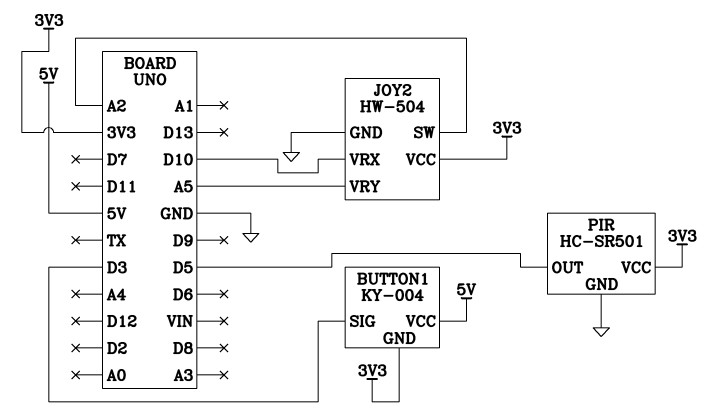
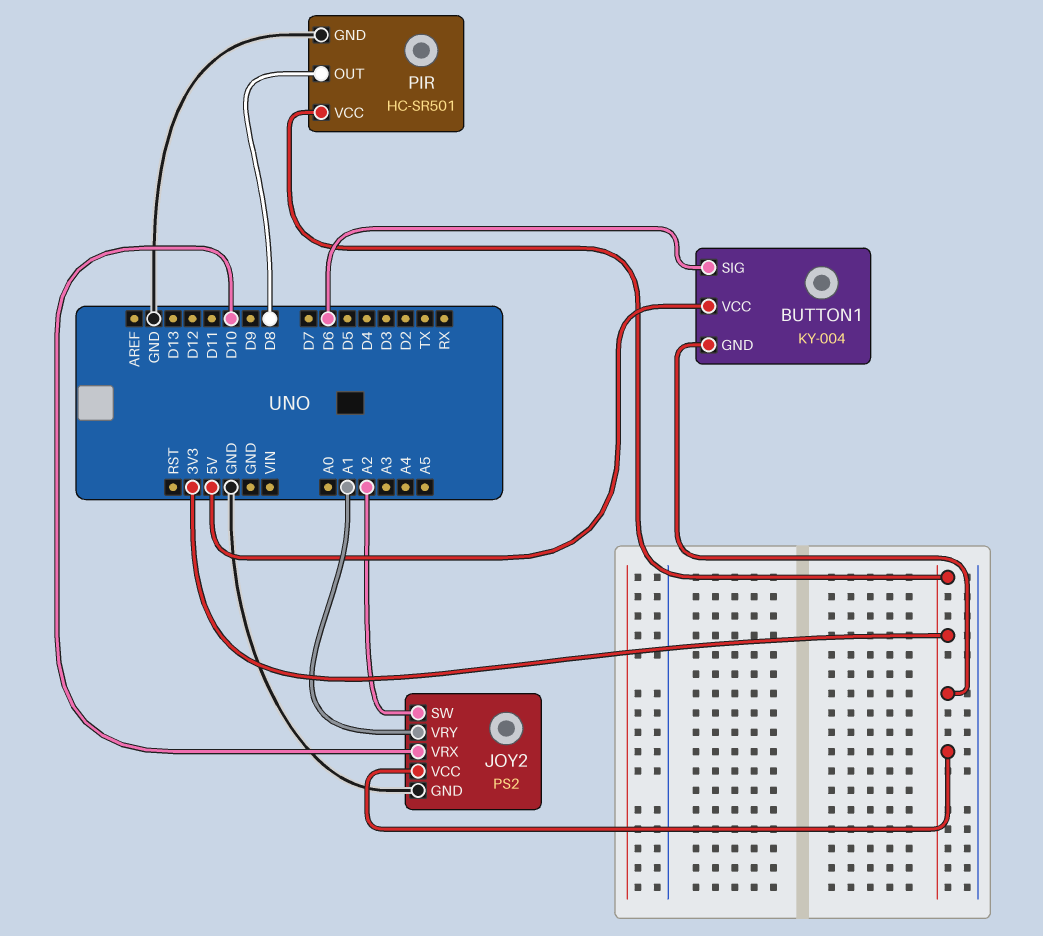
BUTTON1 pin SIG: D3 -> D6
JOY2: HW-504 -> PS2
JOY2 pin VRY: A5 -> A1
PIR pin OUT: D5 -> D8

